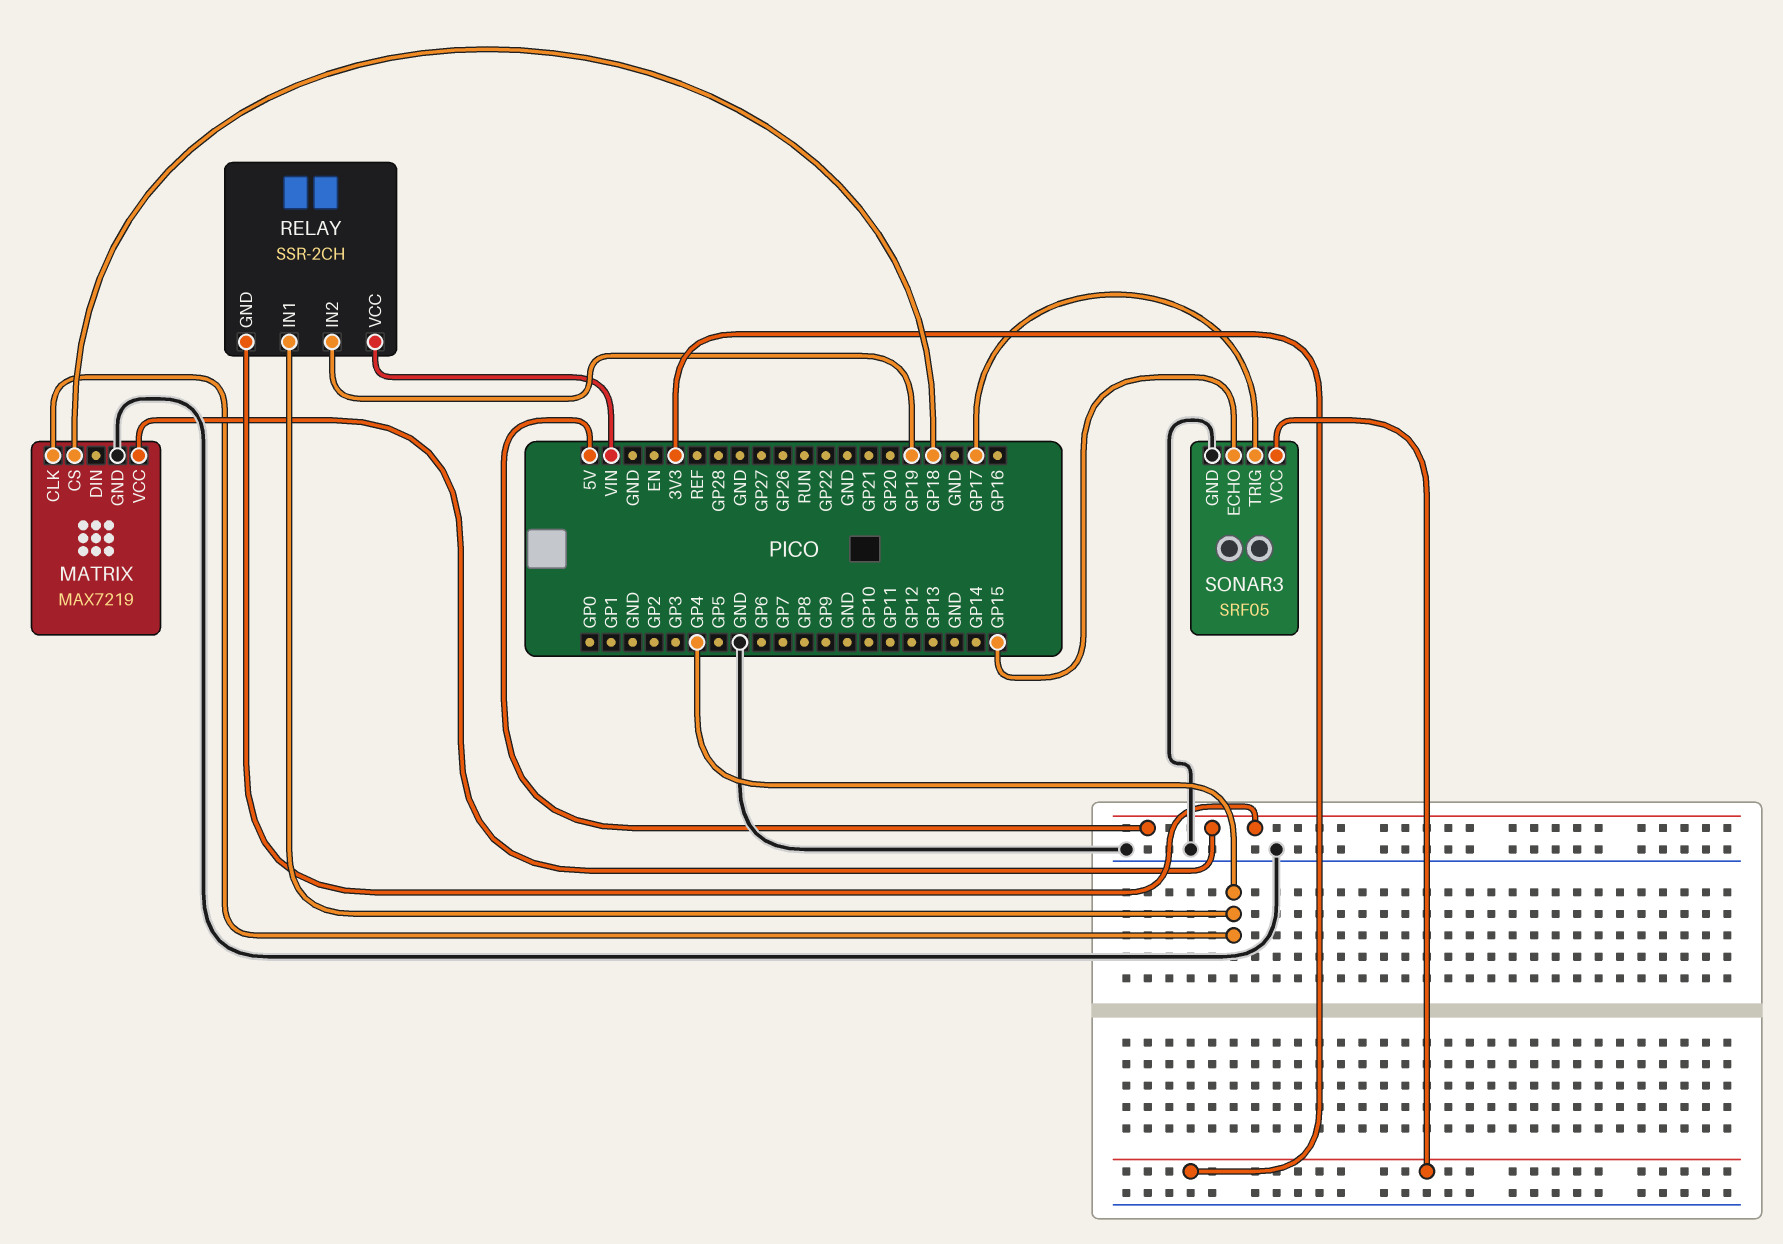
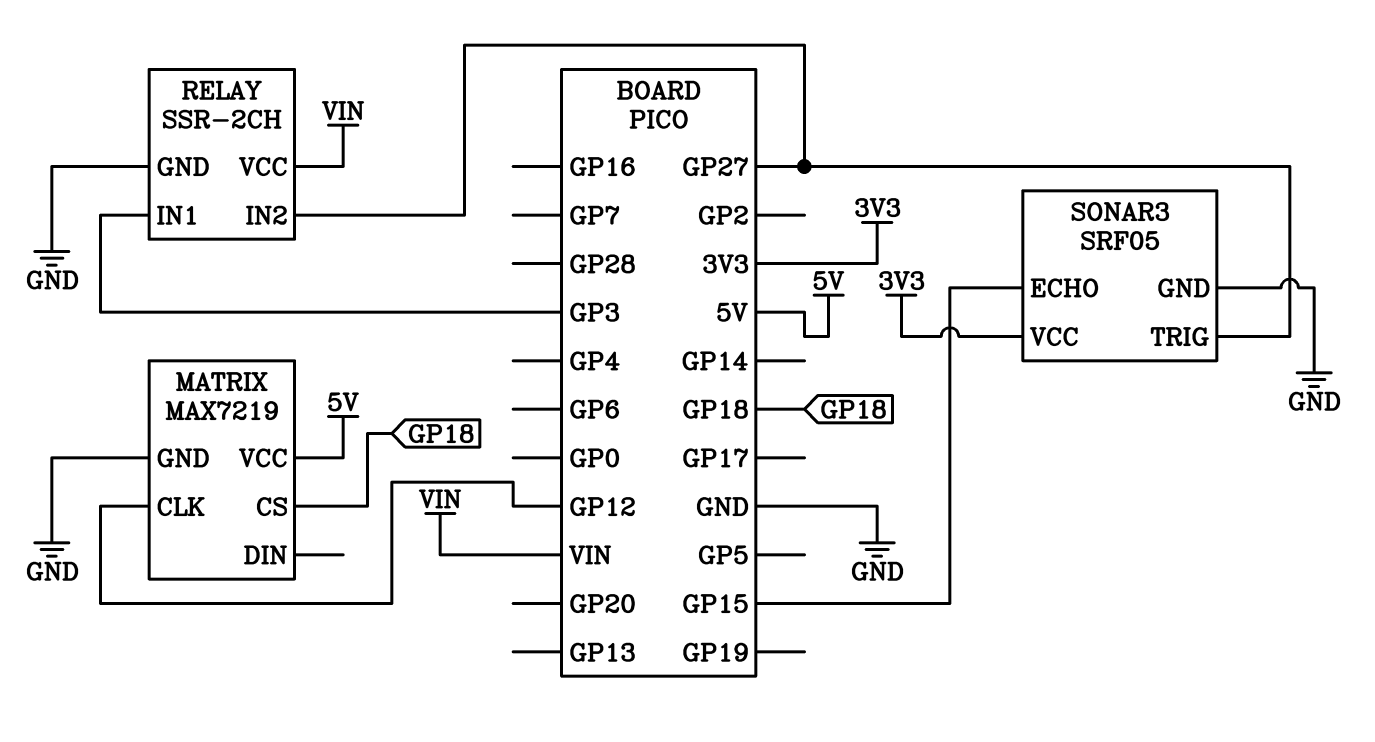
MATRIX pin CLK: GP4 -> GP12
RELAY pin GND: 5V -> GND
RELAY pin IN1: GP4 -> GP3
RELAY pin IN2: GP19 -> GP27
SONAR3 pin TRIG: GP17 -> GP27

